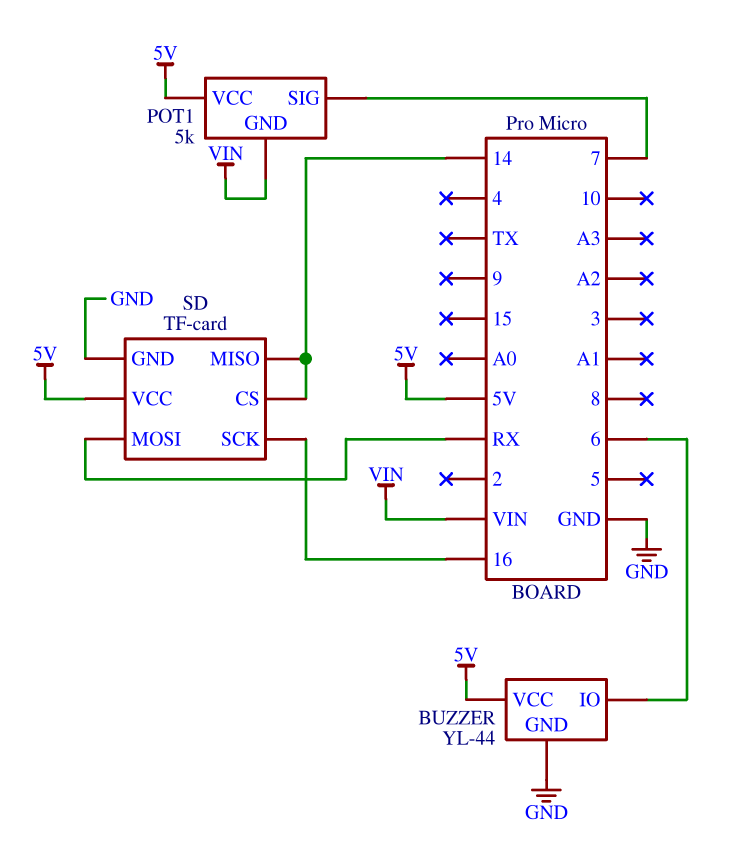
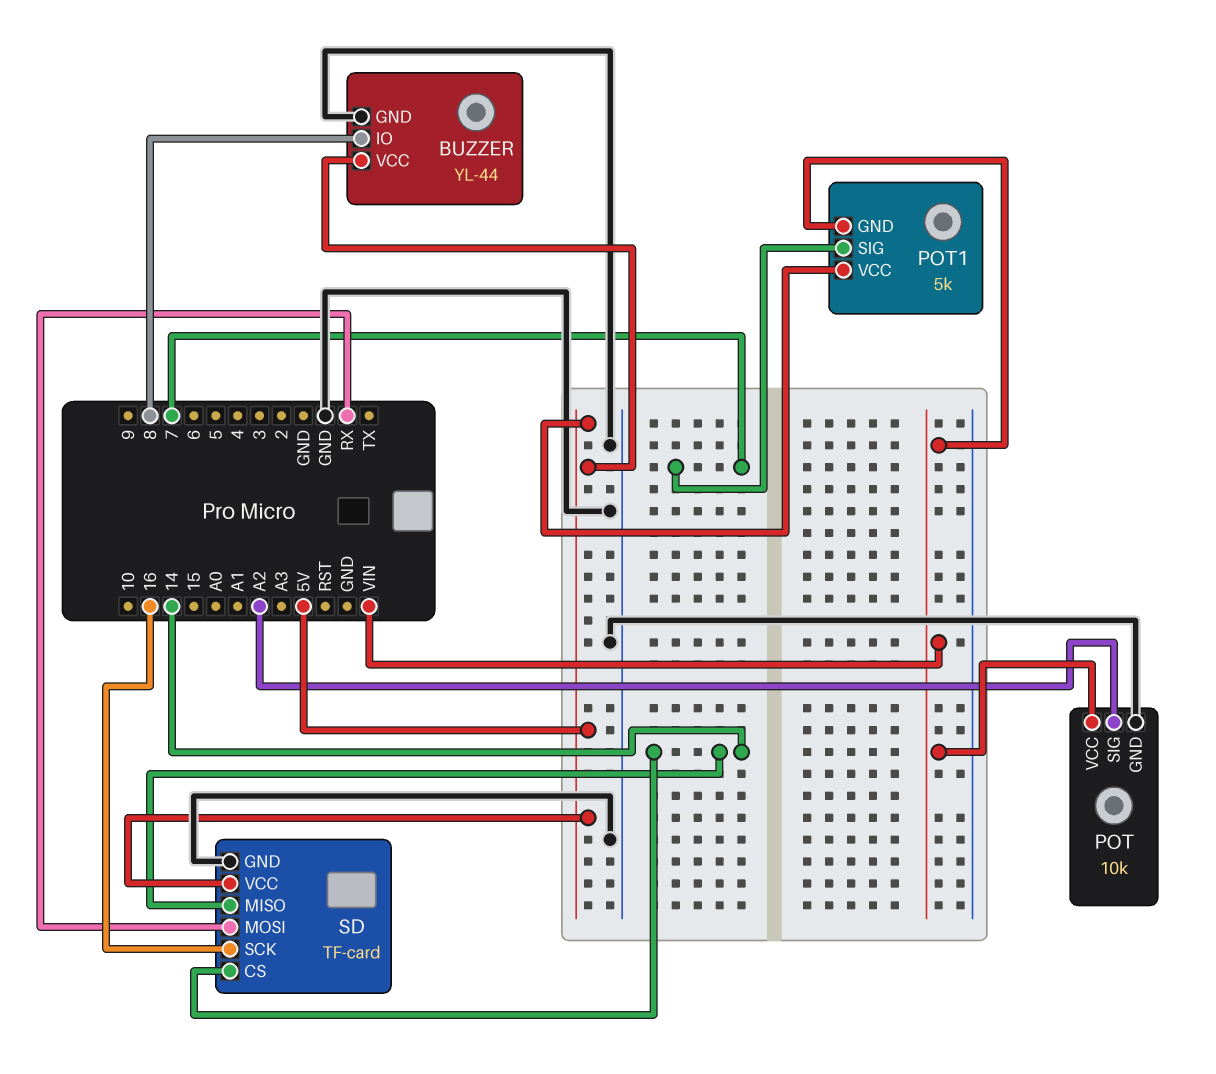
BUZZER pin IO: 6 -> 8
POT: none -> 10k
POT pin GND: none -> GND
POT pin SIG: none -> A2
POT pin VCC: none -> VIN

